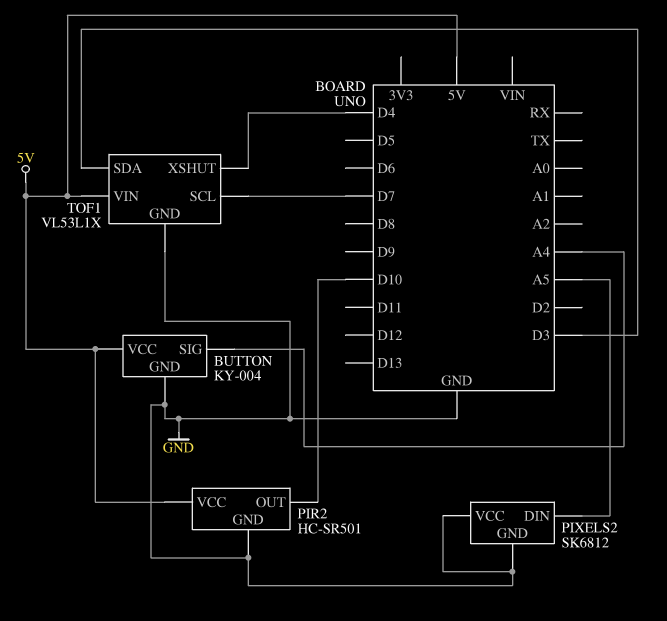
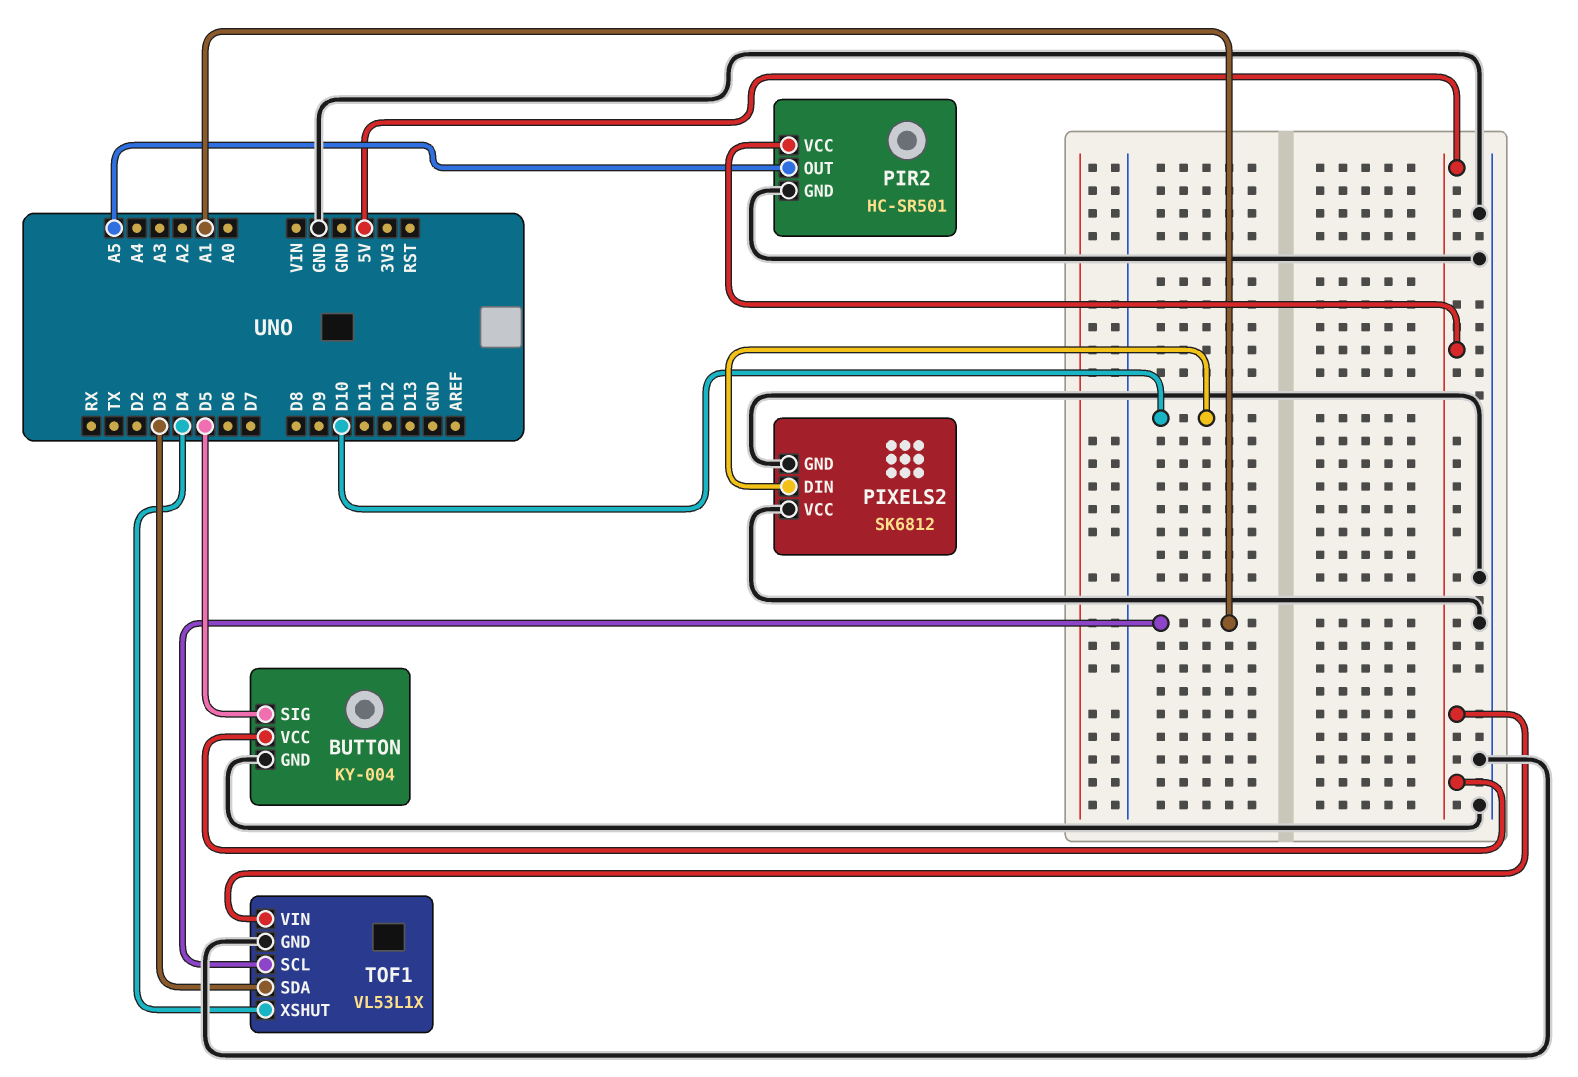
BUTTON pin SIG: A4 -> D5
PIR2 pin OUT: D10 -> A5
PIXELS2 pin DIN: A5 -> D10
TOF1 pin SCL: D7 -> A1

